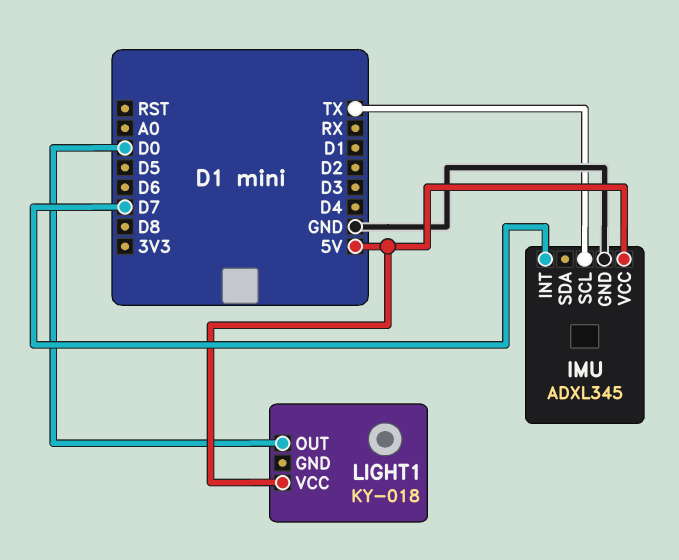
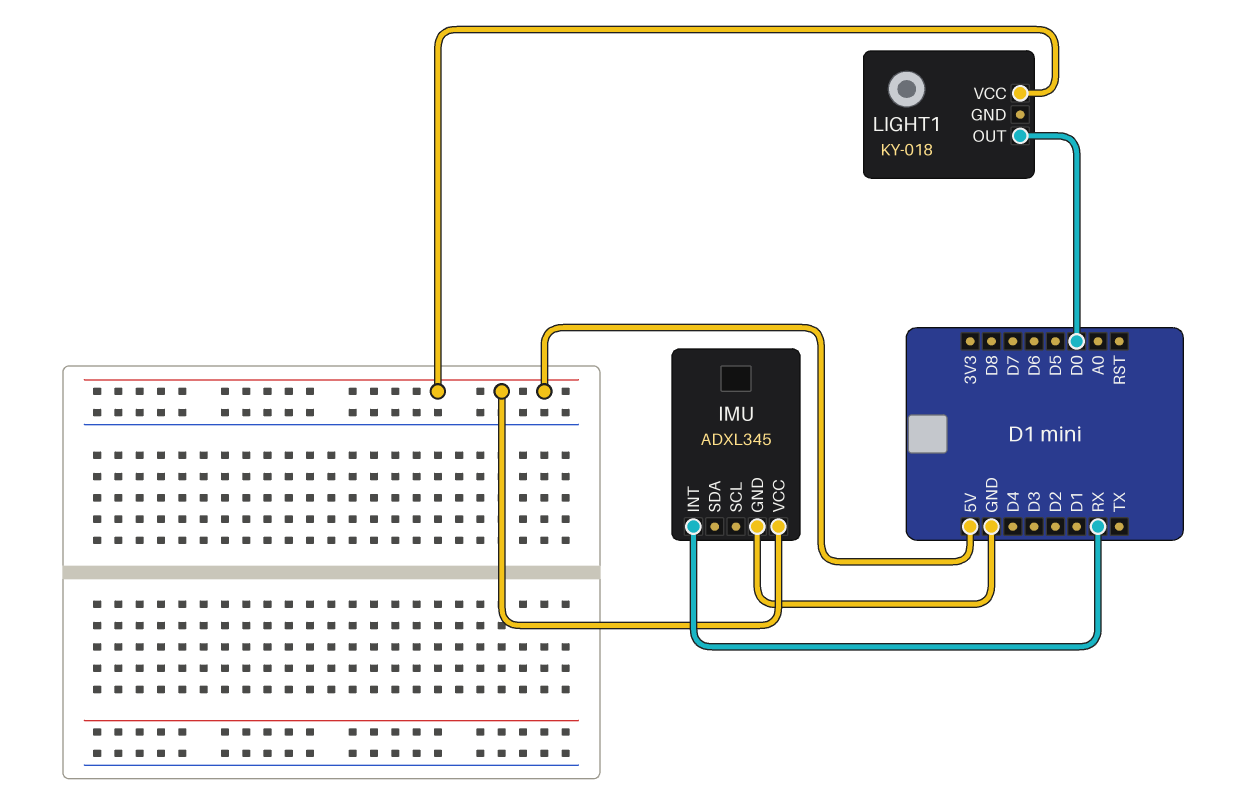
IMU pin INT: D7 -> RX
IMU pin SCL: TX -> none

